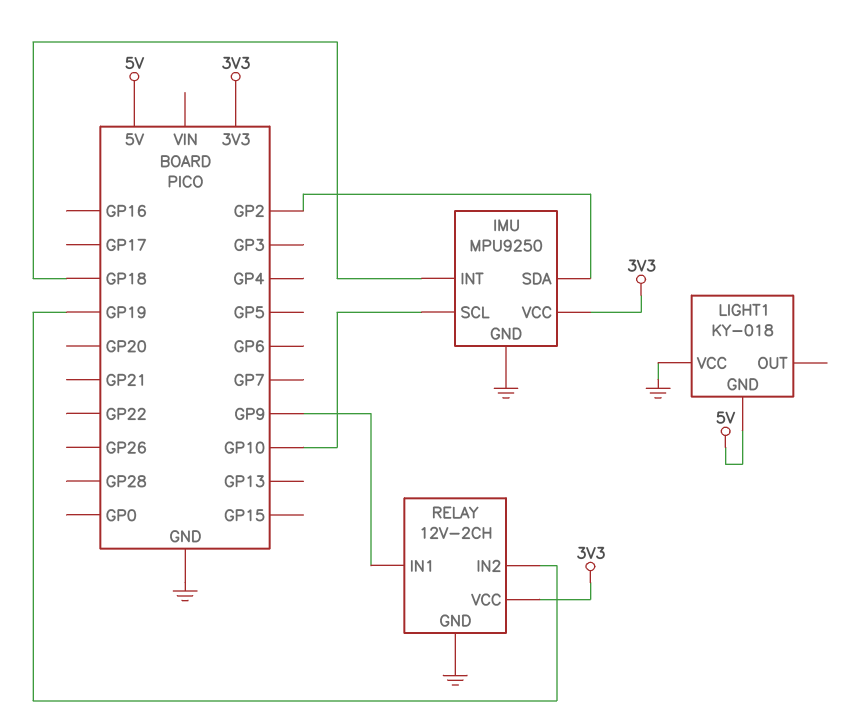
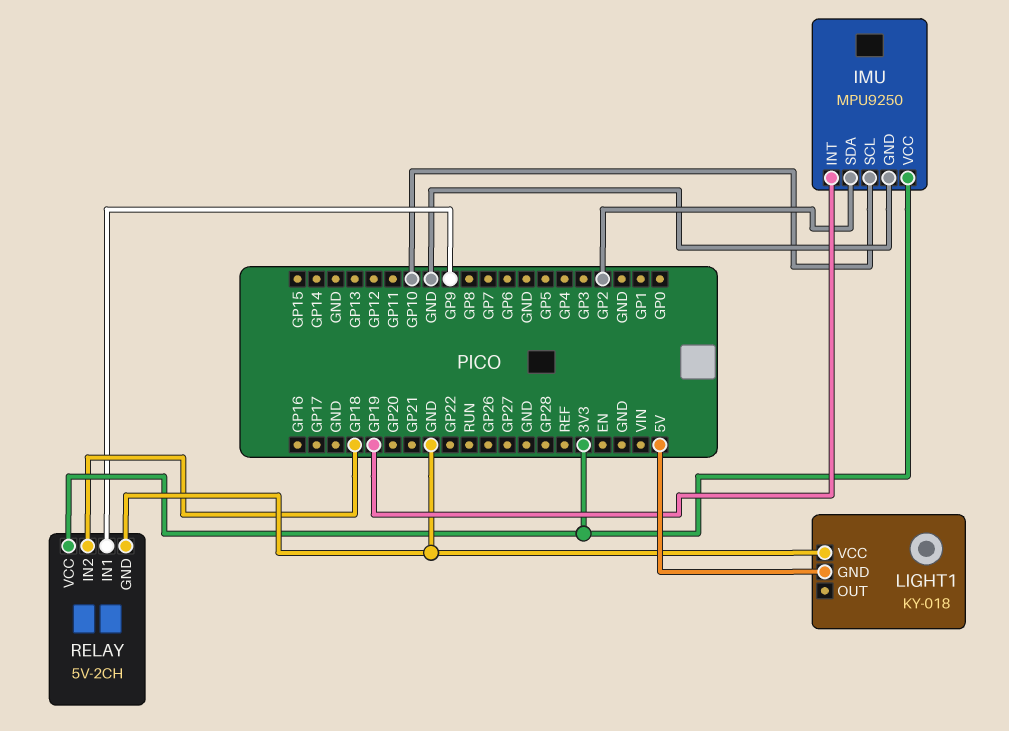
IMU pin INT: GP18 -> GP19
RELAY: 12V-2CH -> 5V-2CH
RELAY pin IN2: GP19 -> GP18

